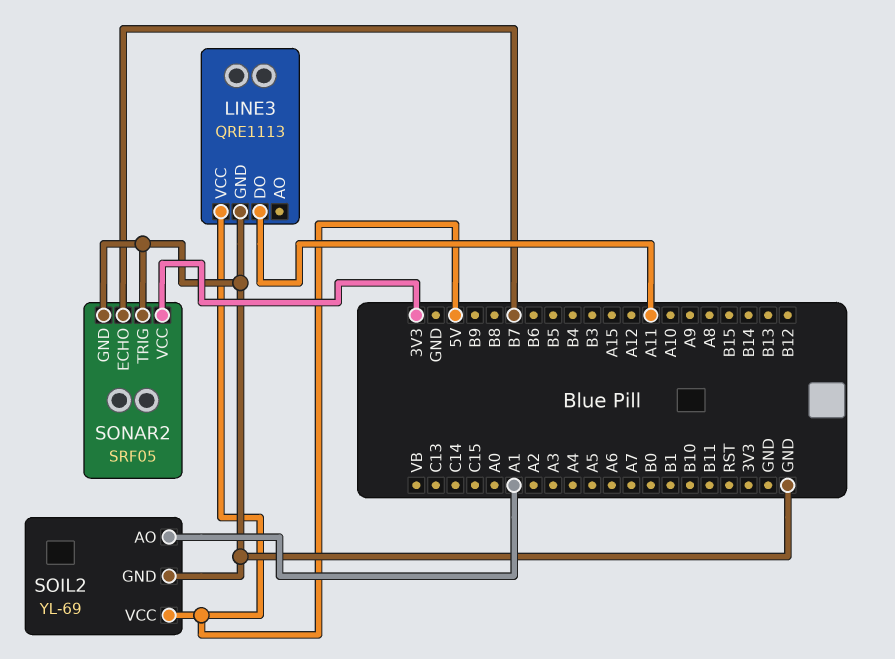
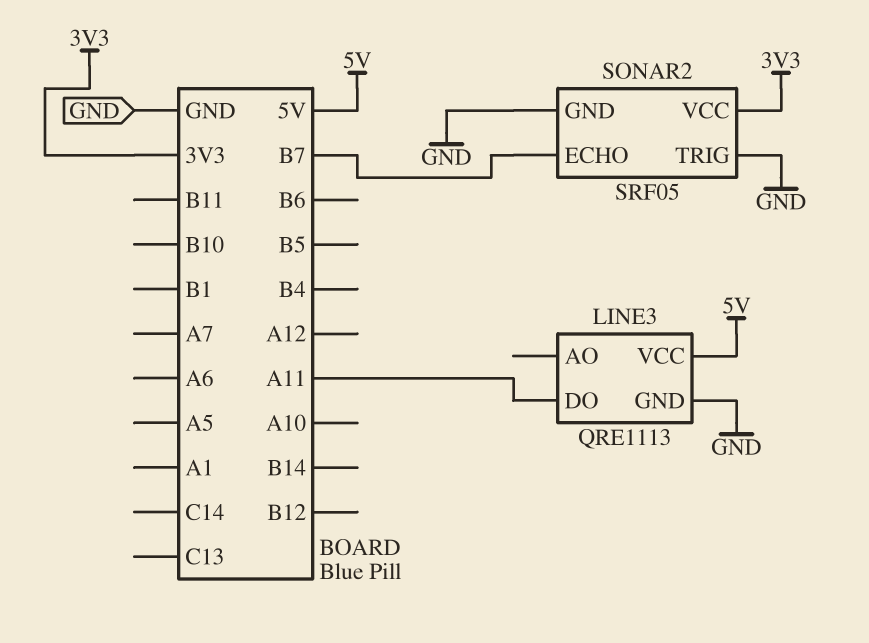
SOIL2: YL-69 -> none
SOIL2 pin AO: A1 -> none
SOIL2 pin GND: GND -> none
SOIL2 pin VCC: 5V -> none

